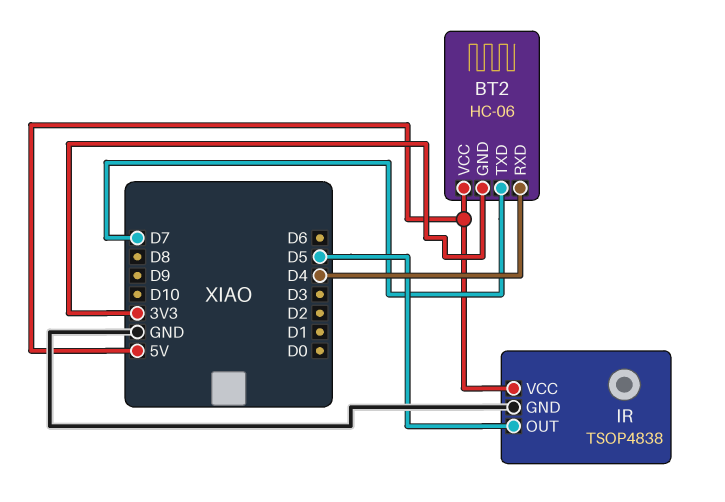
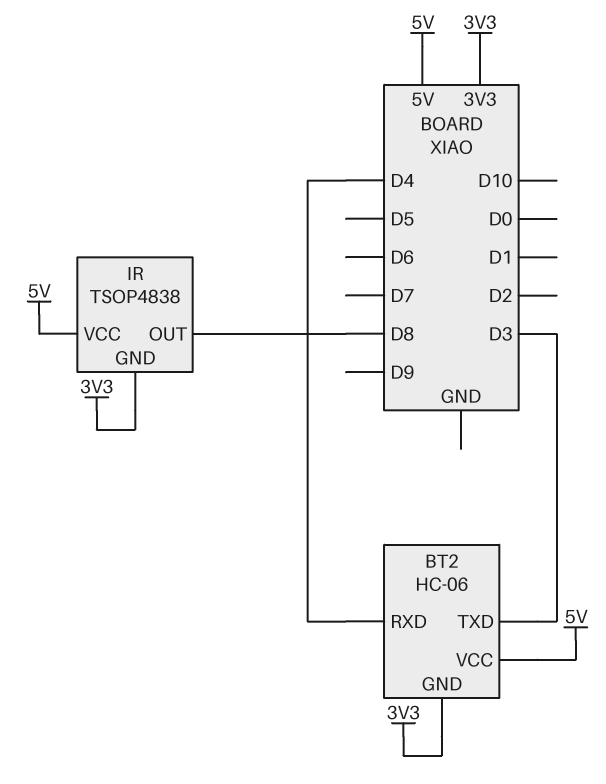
BT2 pin TXD: D7 -> D3
IR pin GND: GND -> 3V3
IR pin OUT: D5 -> D8

